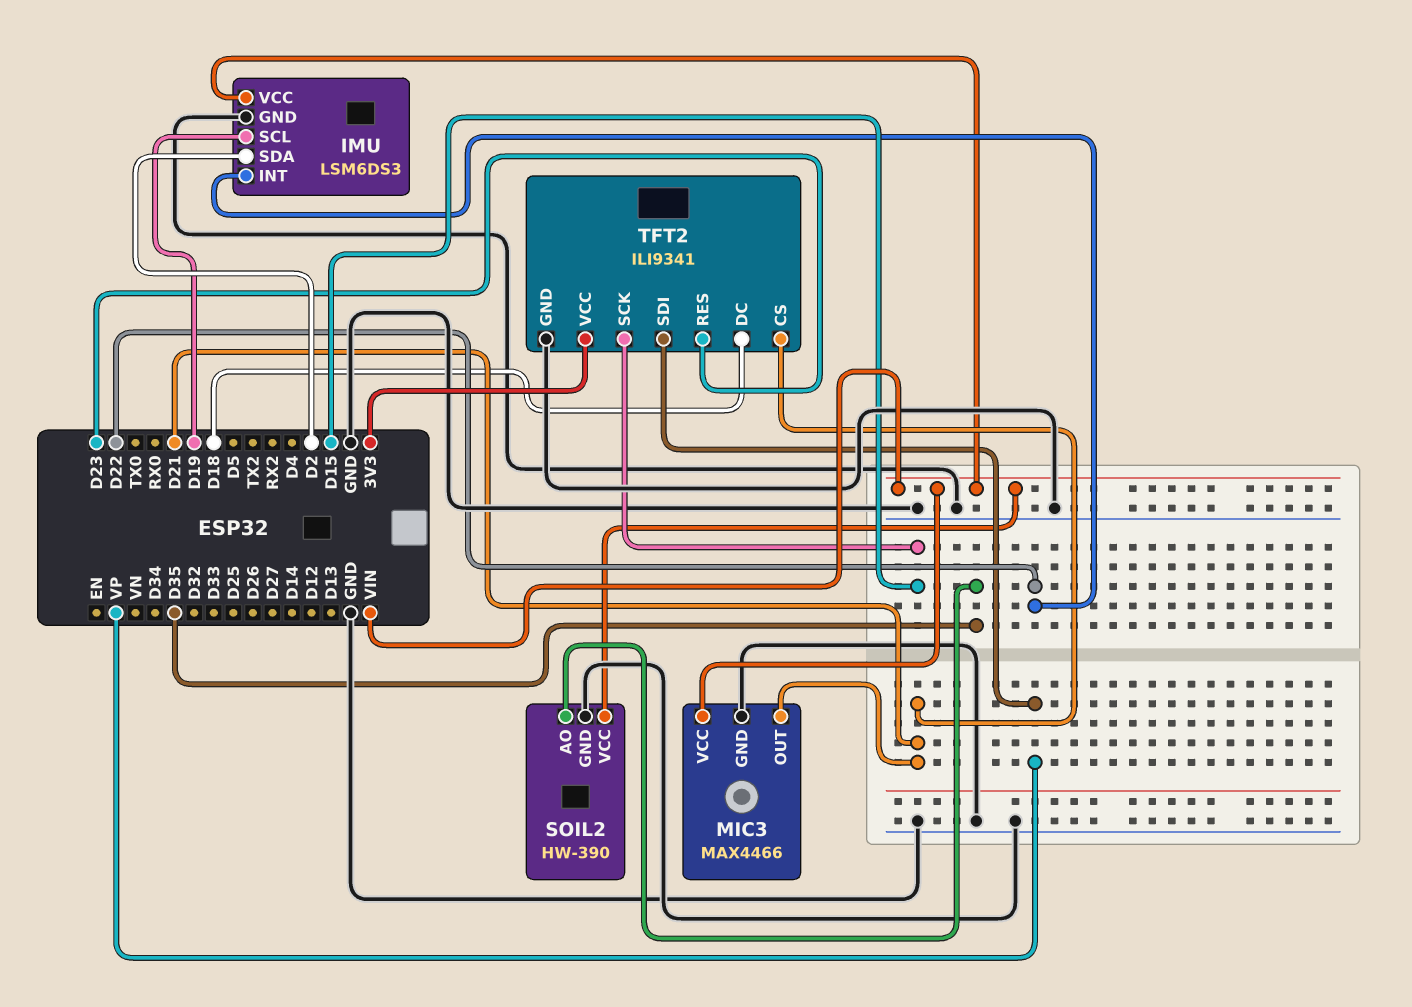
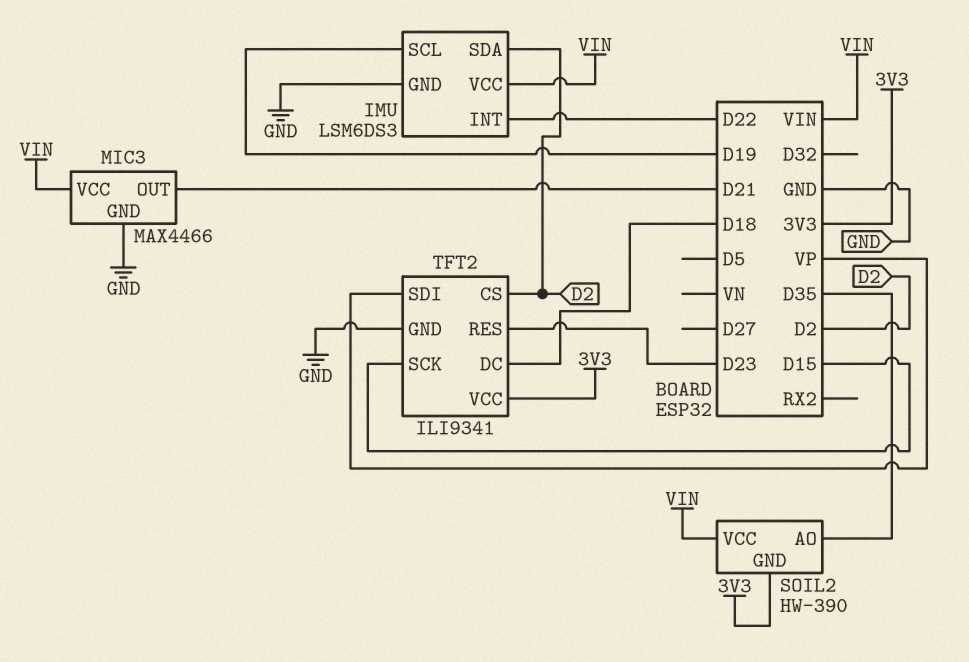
SOIL2 pin GND: GND -> 3V3
TFT2 pin CS: D21 -> D2

